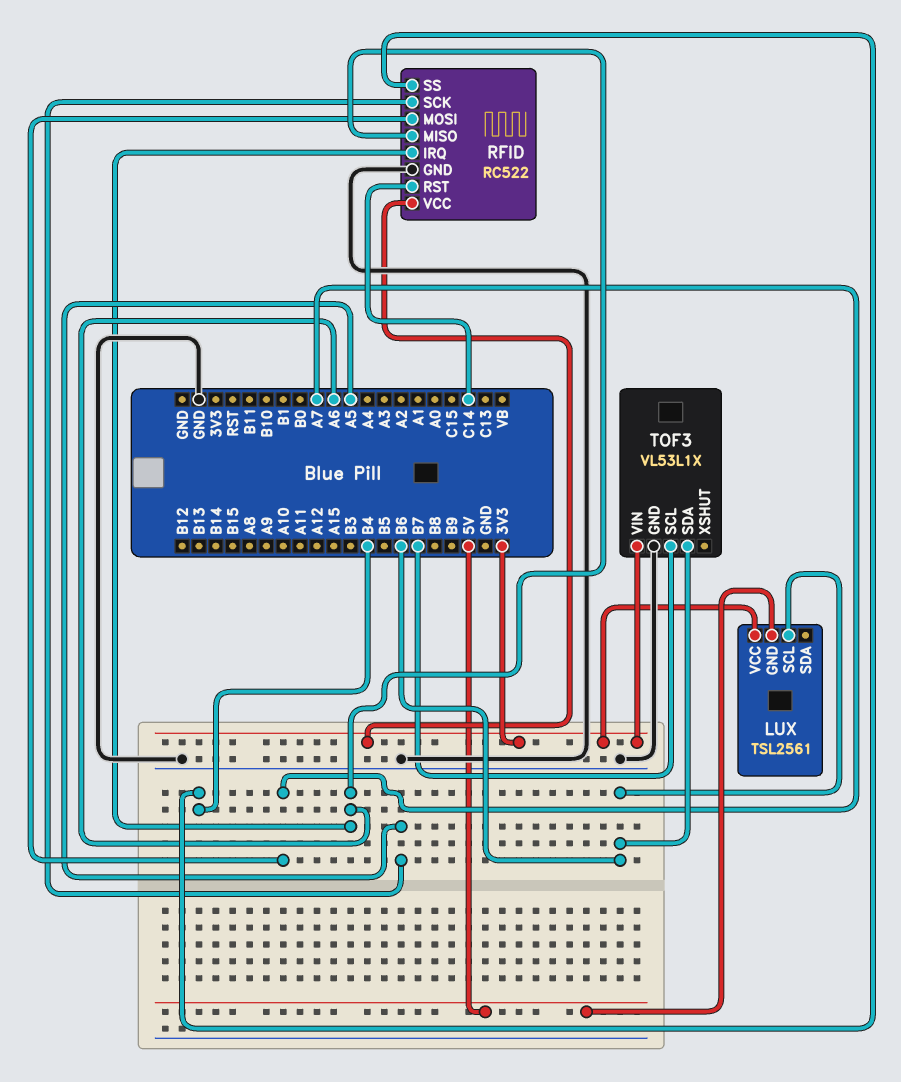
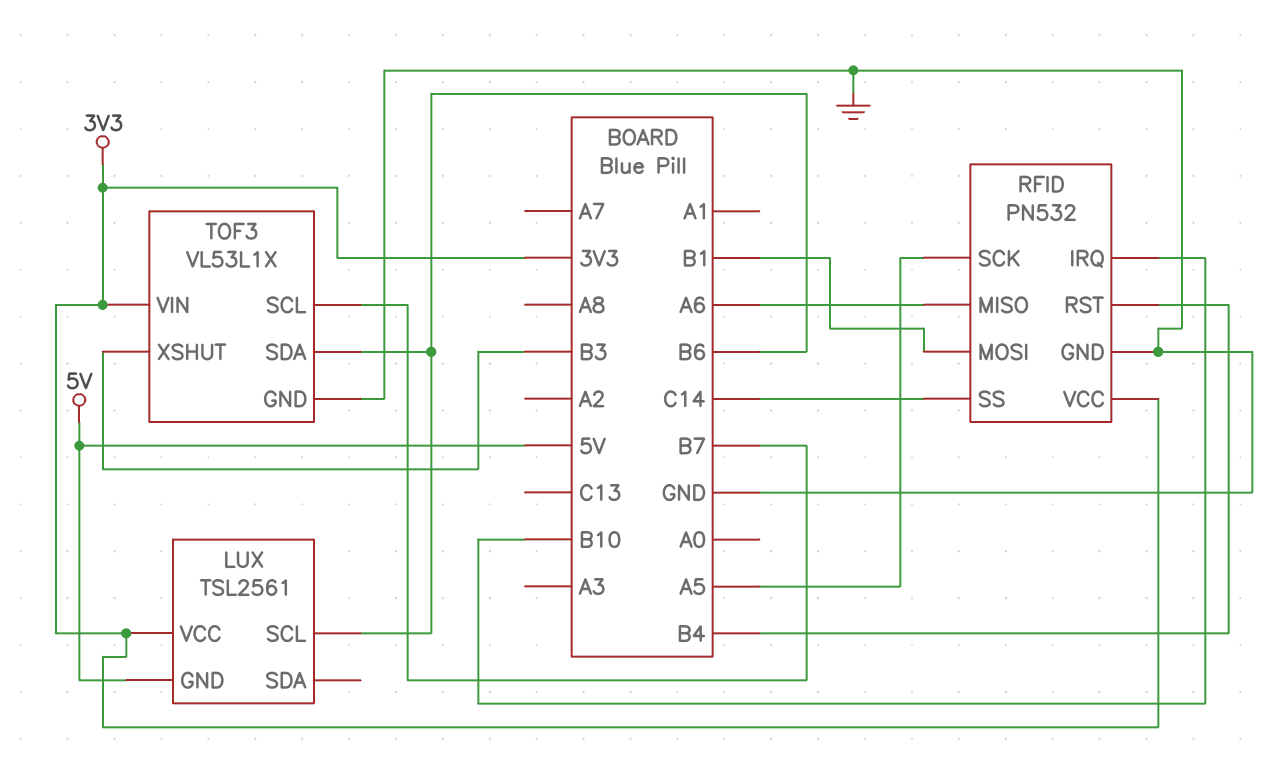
RFID: RC522 -> PN532
RFID pin IRQ: A6 -> B10
RFID pin MOSI: A7 -> B1
RFID pin RST: C14 -> B4
RFID pin SS: B4 -> C14
TOF3 pin XSHUT: none -> B3

